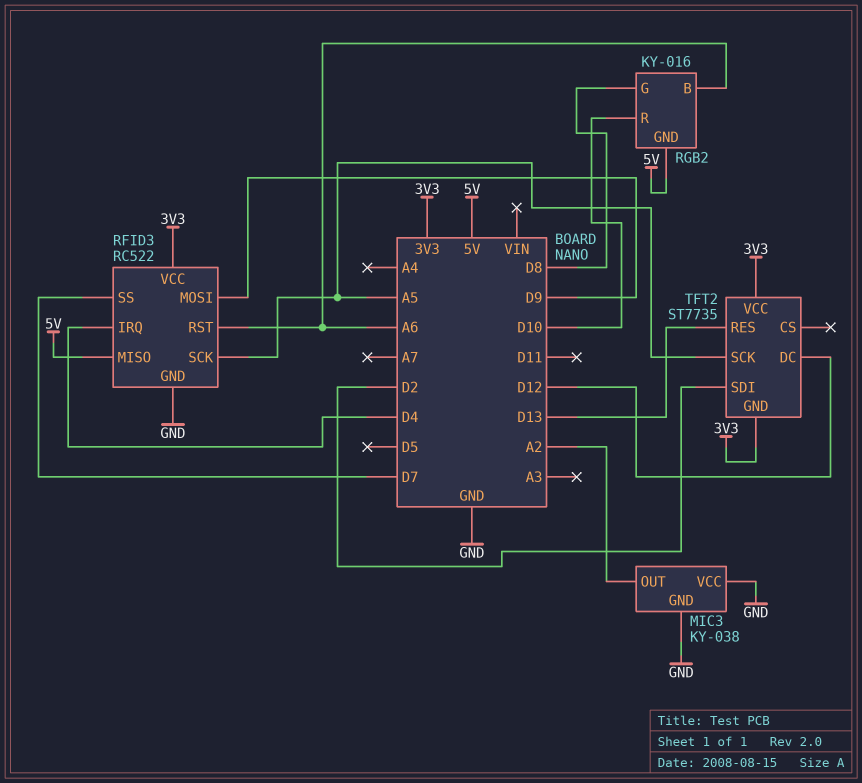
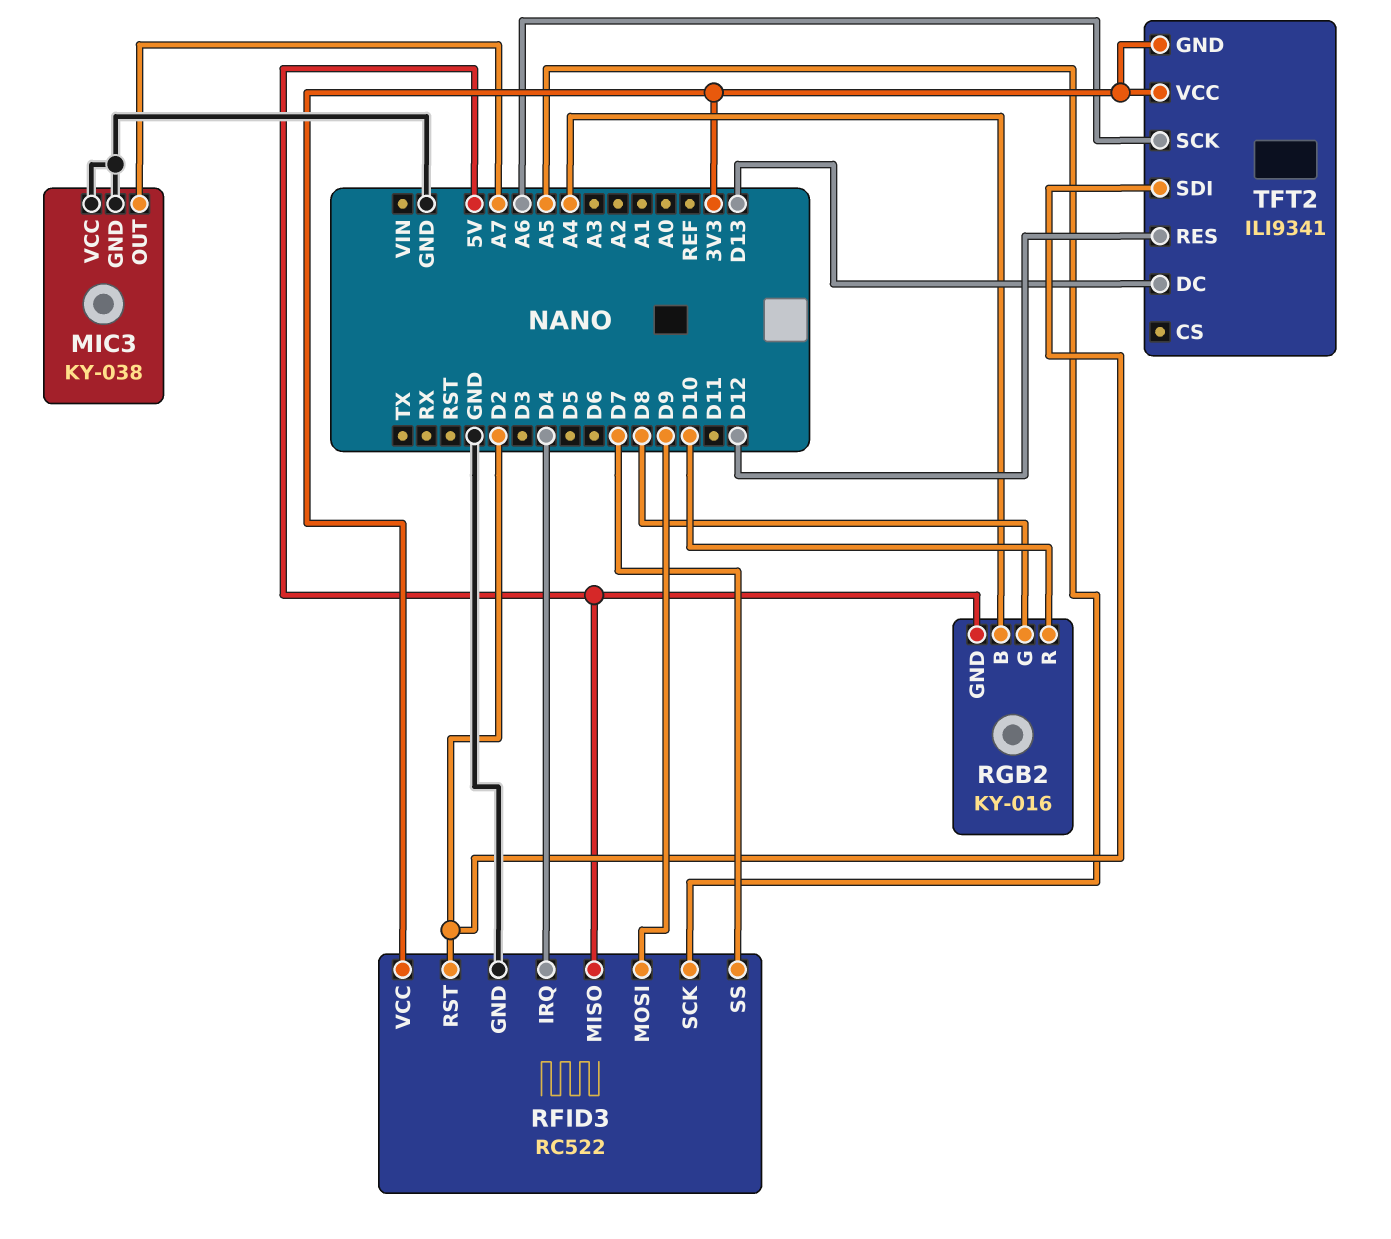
MIC3 pin OUT: A2 -> A7
RFID3 pin RST: A6 -> D2
RGB2 pin B: A6 -> A4
TFT2: ST7735 -> ILI9341
TFT2 pin DC: D12 -> D13
TFT2 pin RES: D13 -> D12
TFT2 pin SCK: A5 -> A6

